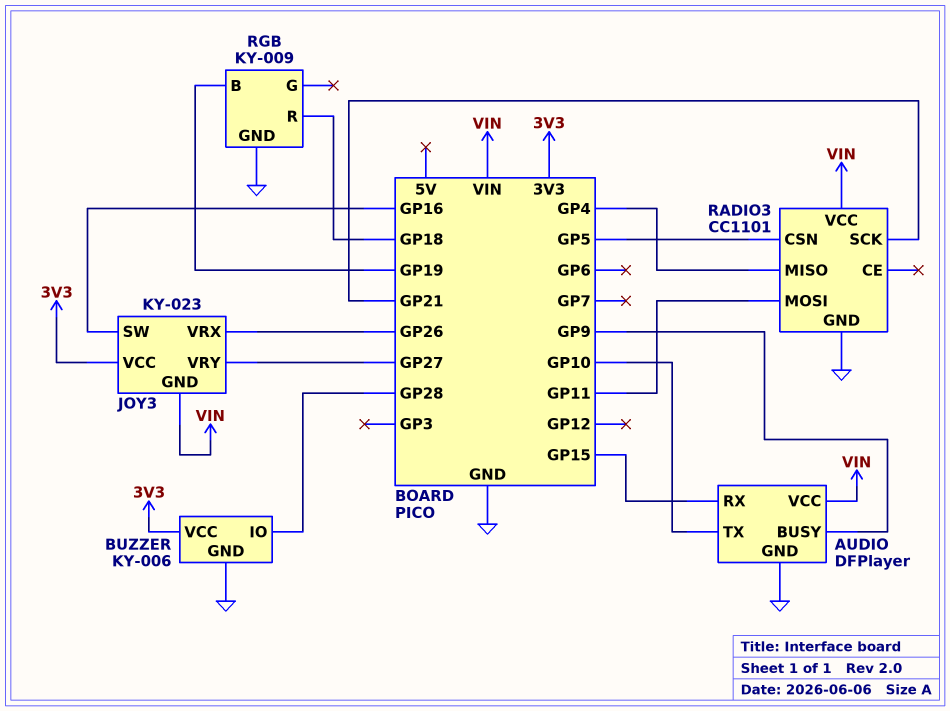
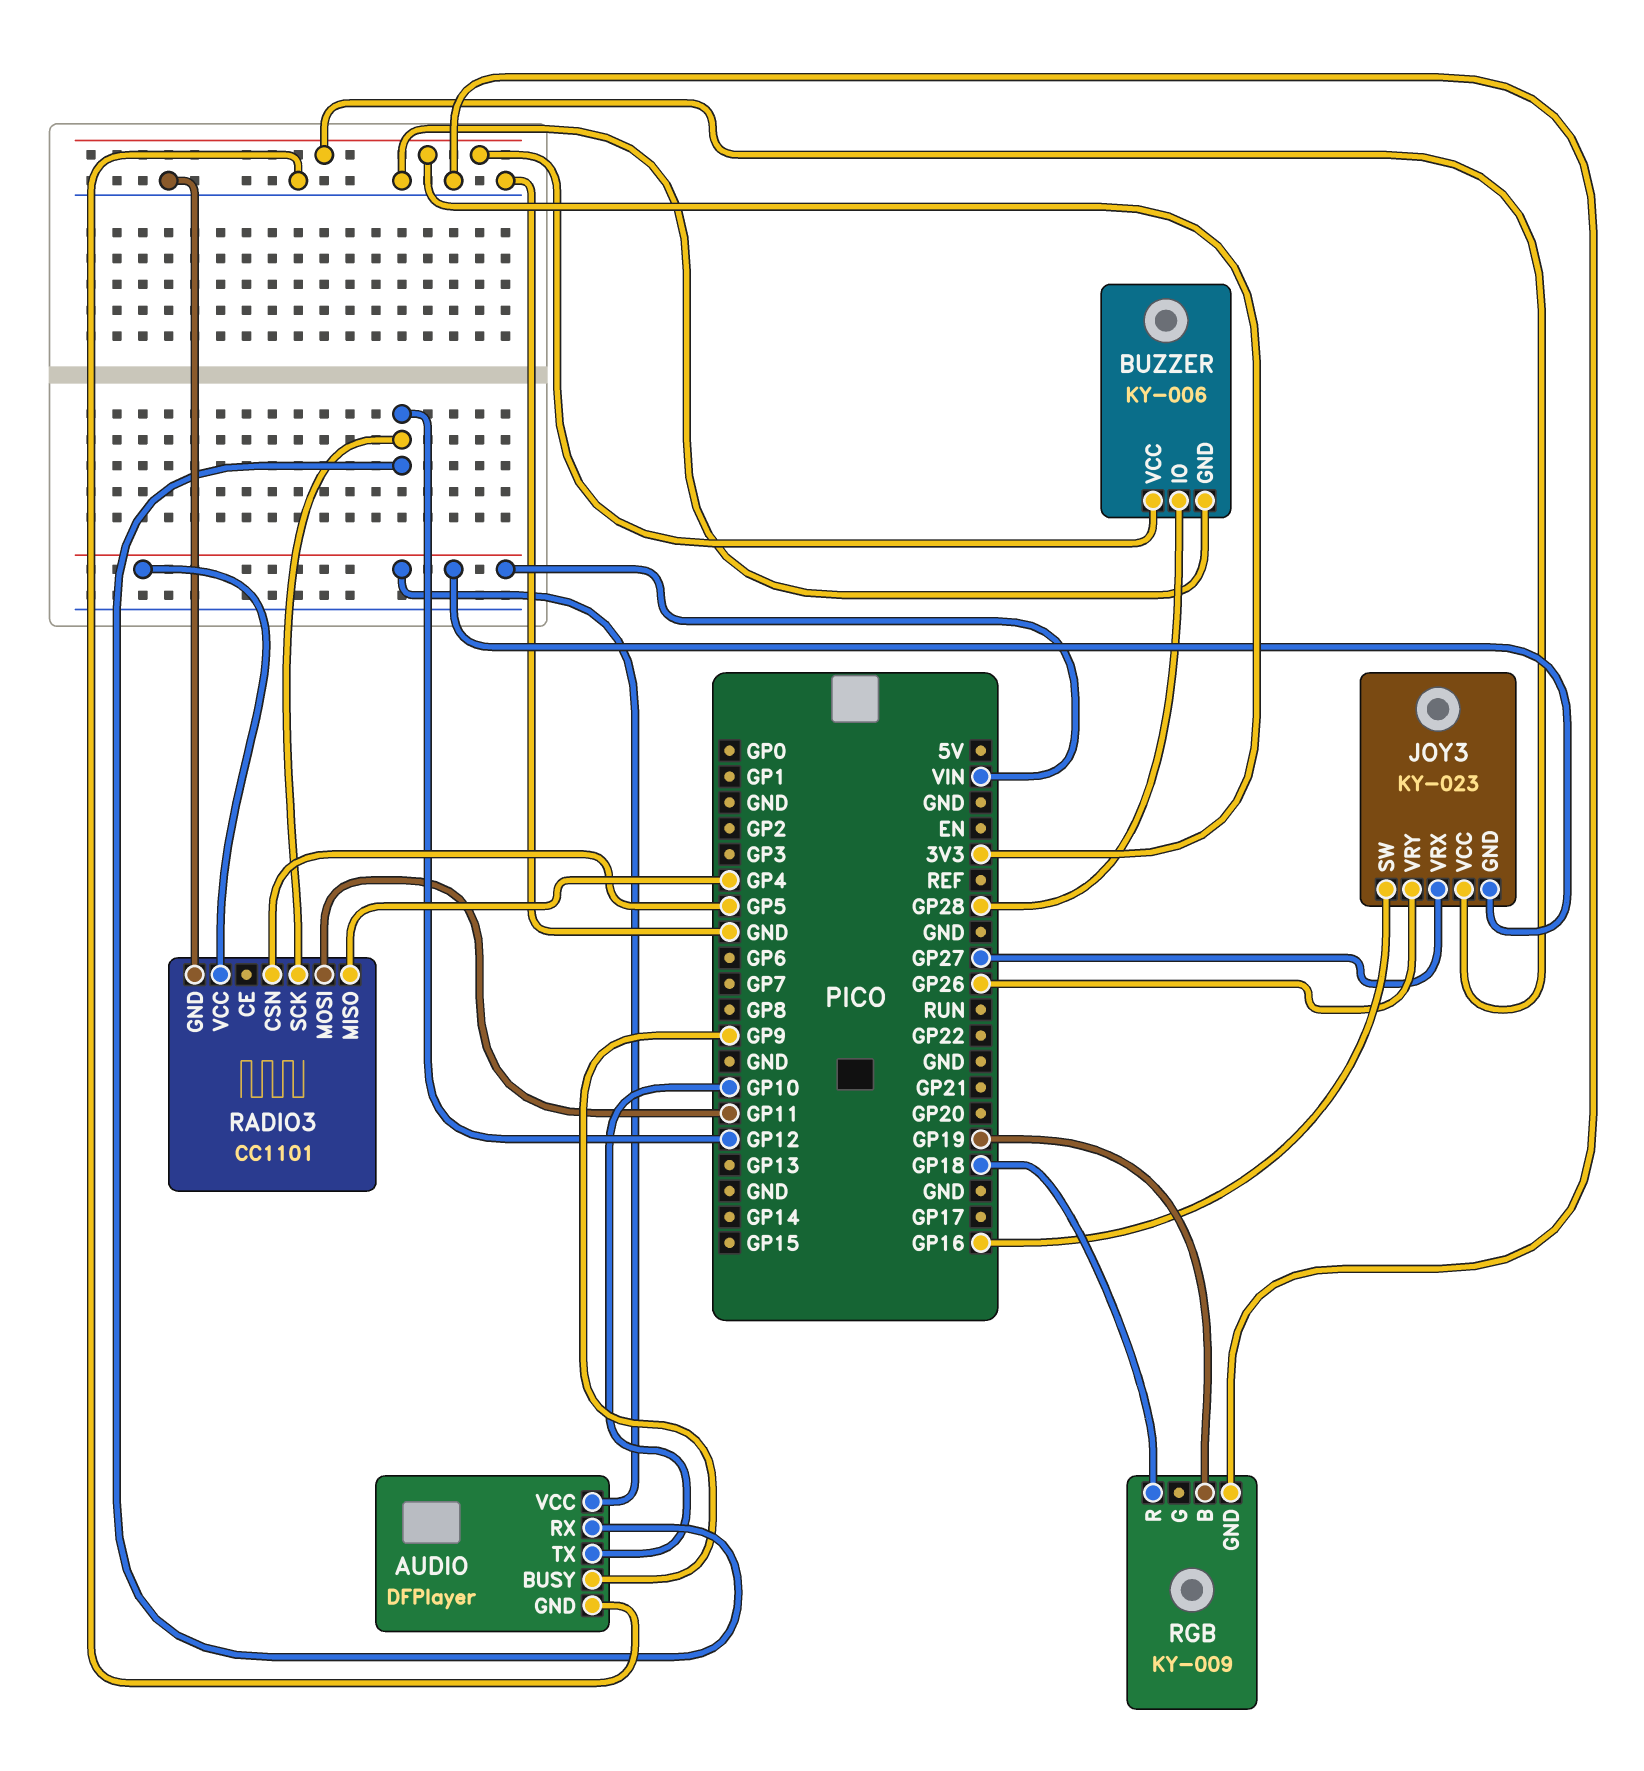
AUDIO pin RX: GP15 -> GP12
JOY3 pin VRX: GP26 -> GP27
JOY3 pin VRY: GP27 -> GP26
RADIO3 pin SCK: GP21 -> GP12

